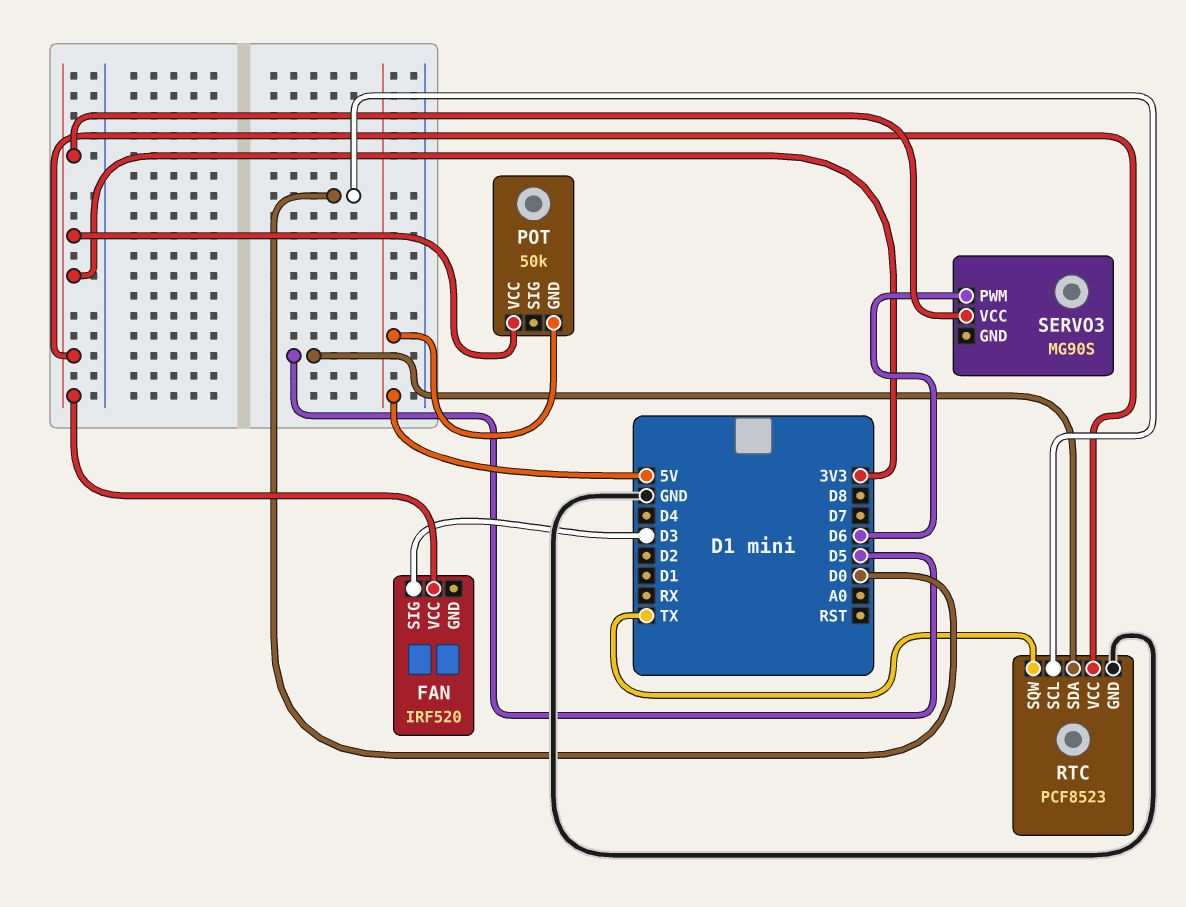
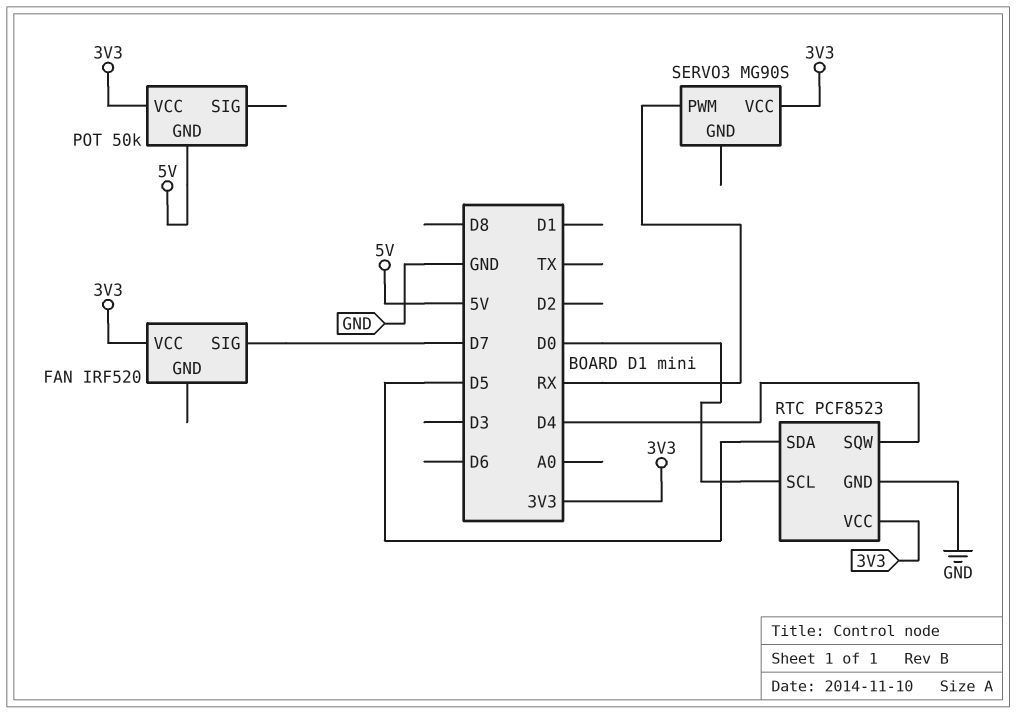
FAN pin SIG: D3 -> D7
RTC pin SQW: TX -> D4
SERVO3 pin PWM: D6 -> RX

